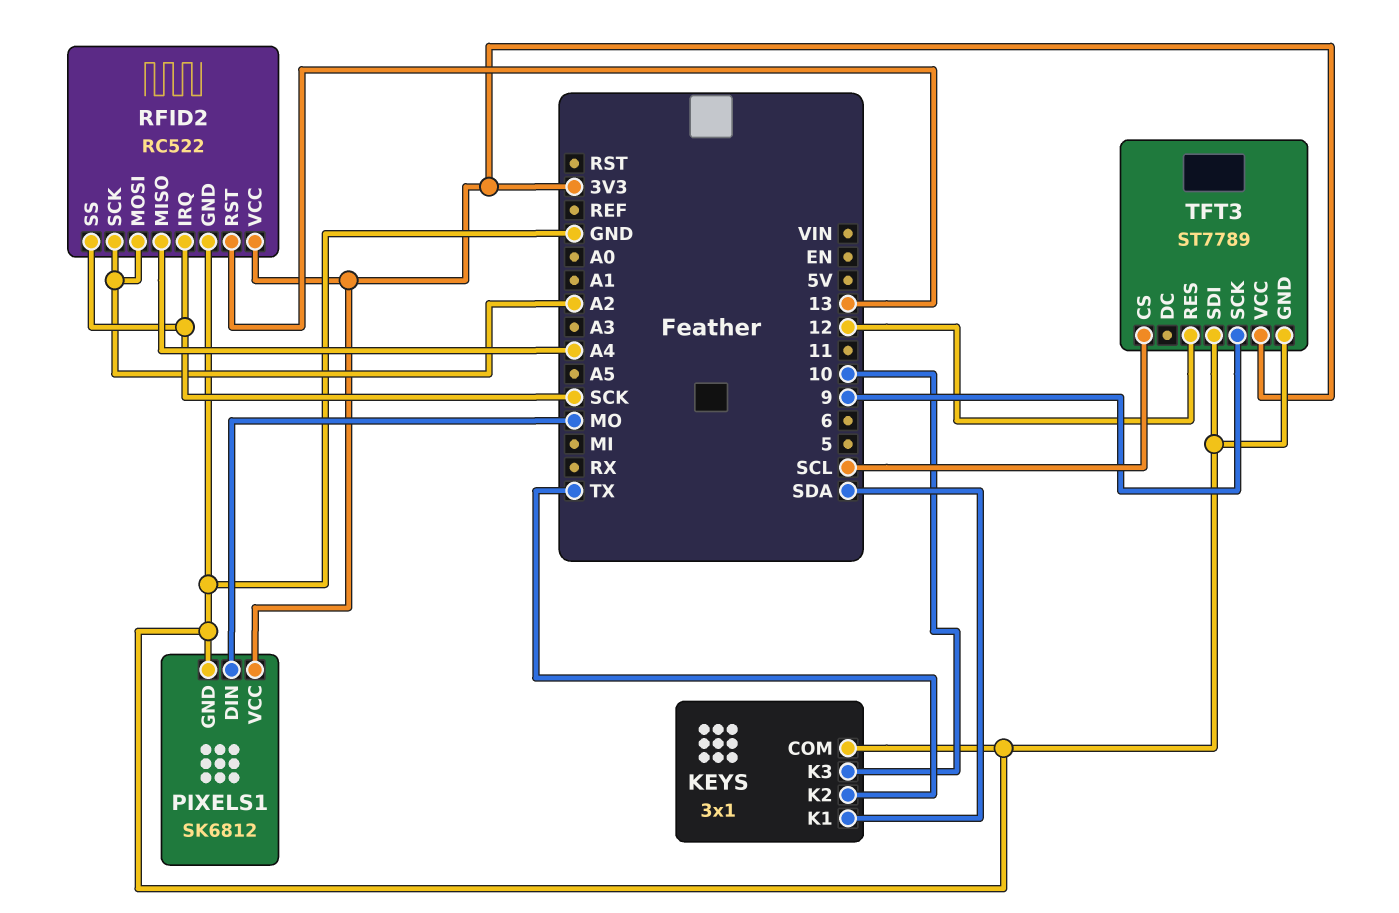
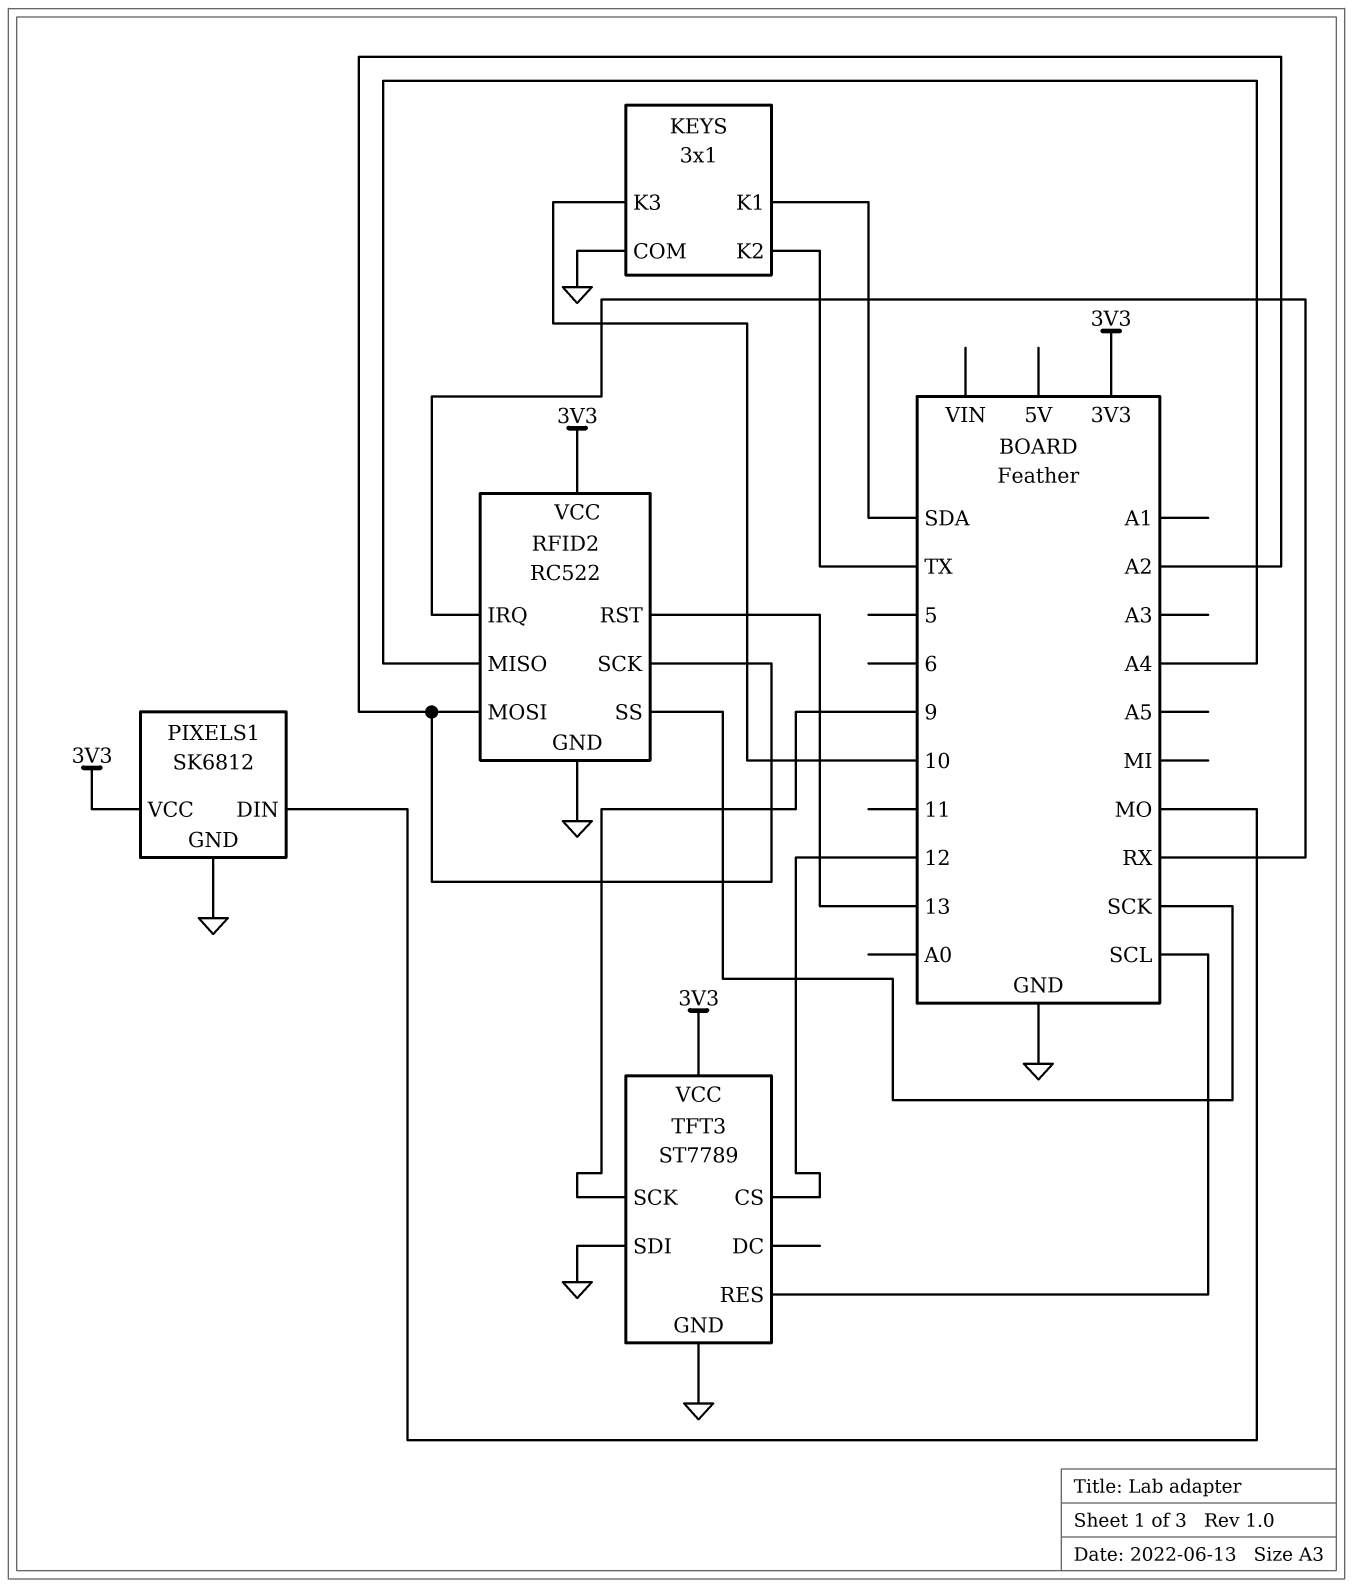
RFID2 pin IRQ: SCK -> RX
TFT3 pin CS: SCL -> 12
TFT3 pin RES: 12 -> SCL

